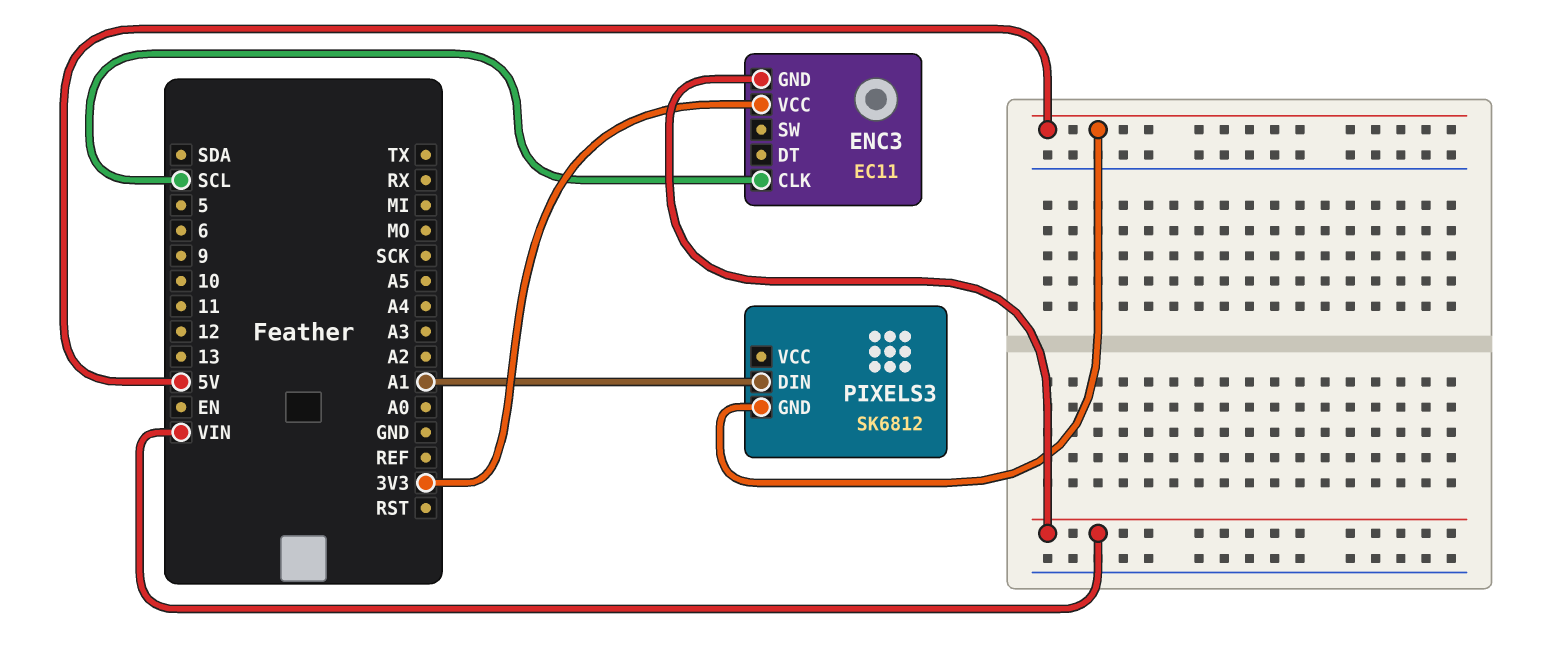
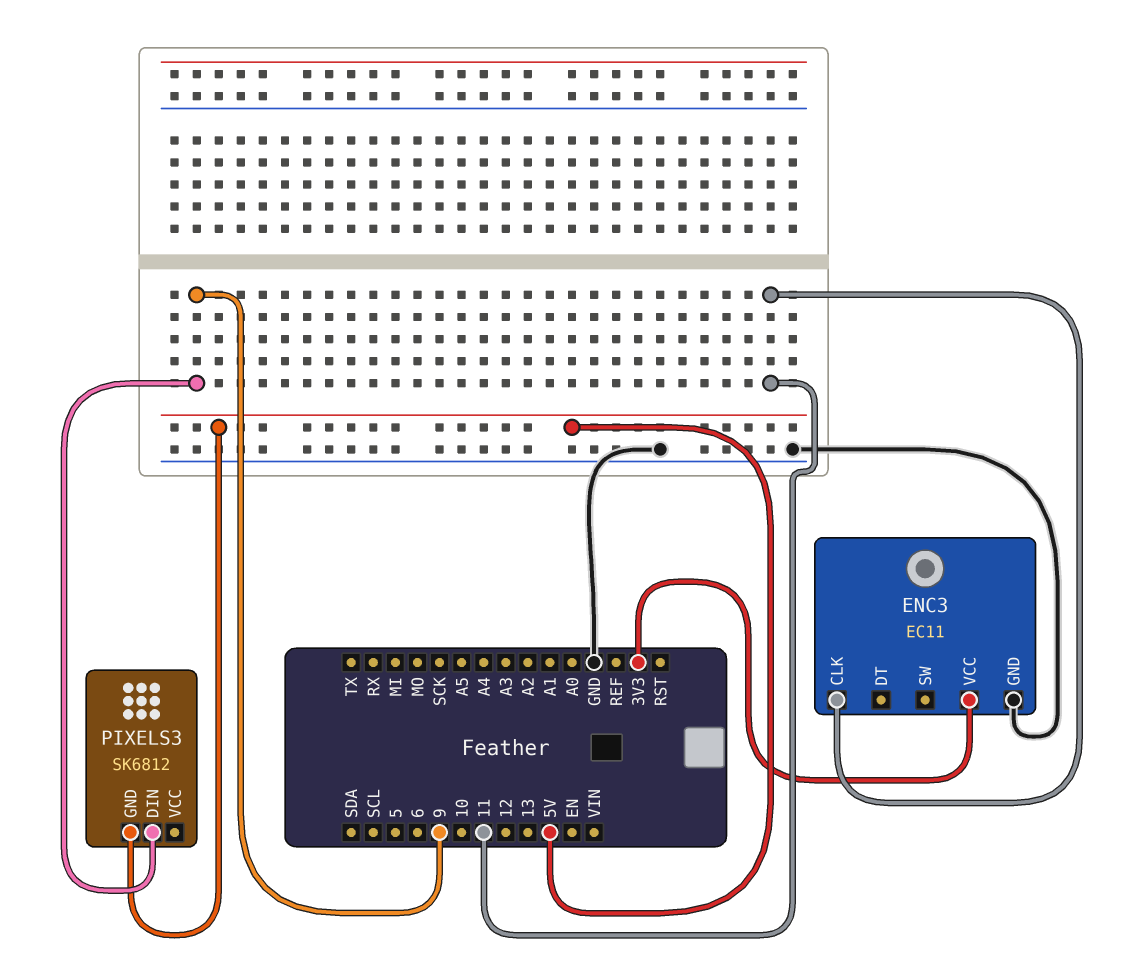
ENC3 pin CLK: SCL -> 11
ENC3 pin GND: VIN -> GND
PIXELS3 pin DIN: A1 -> 9

